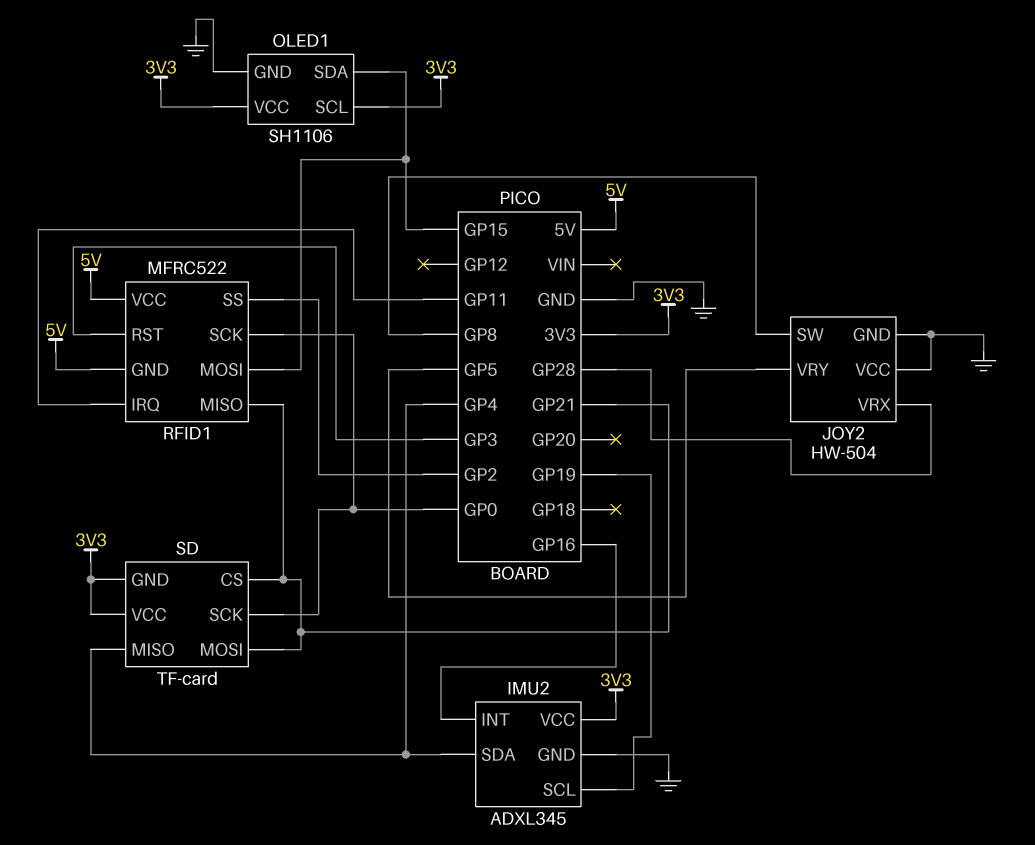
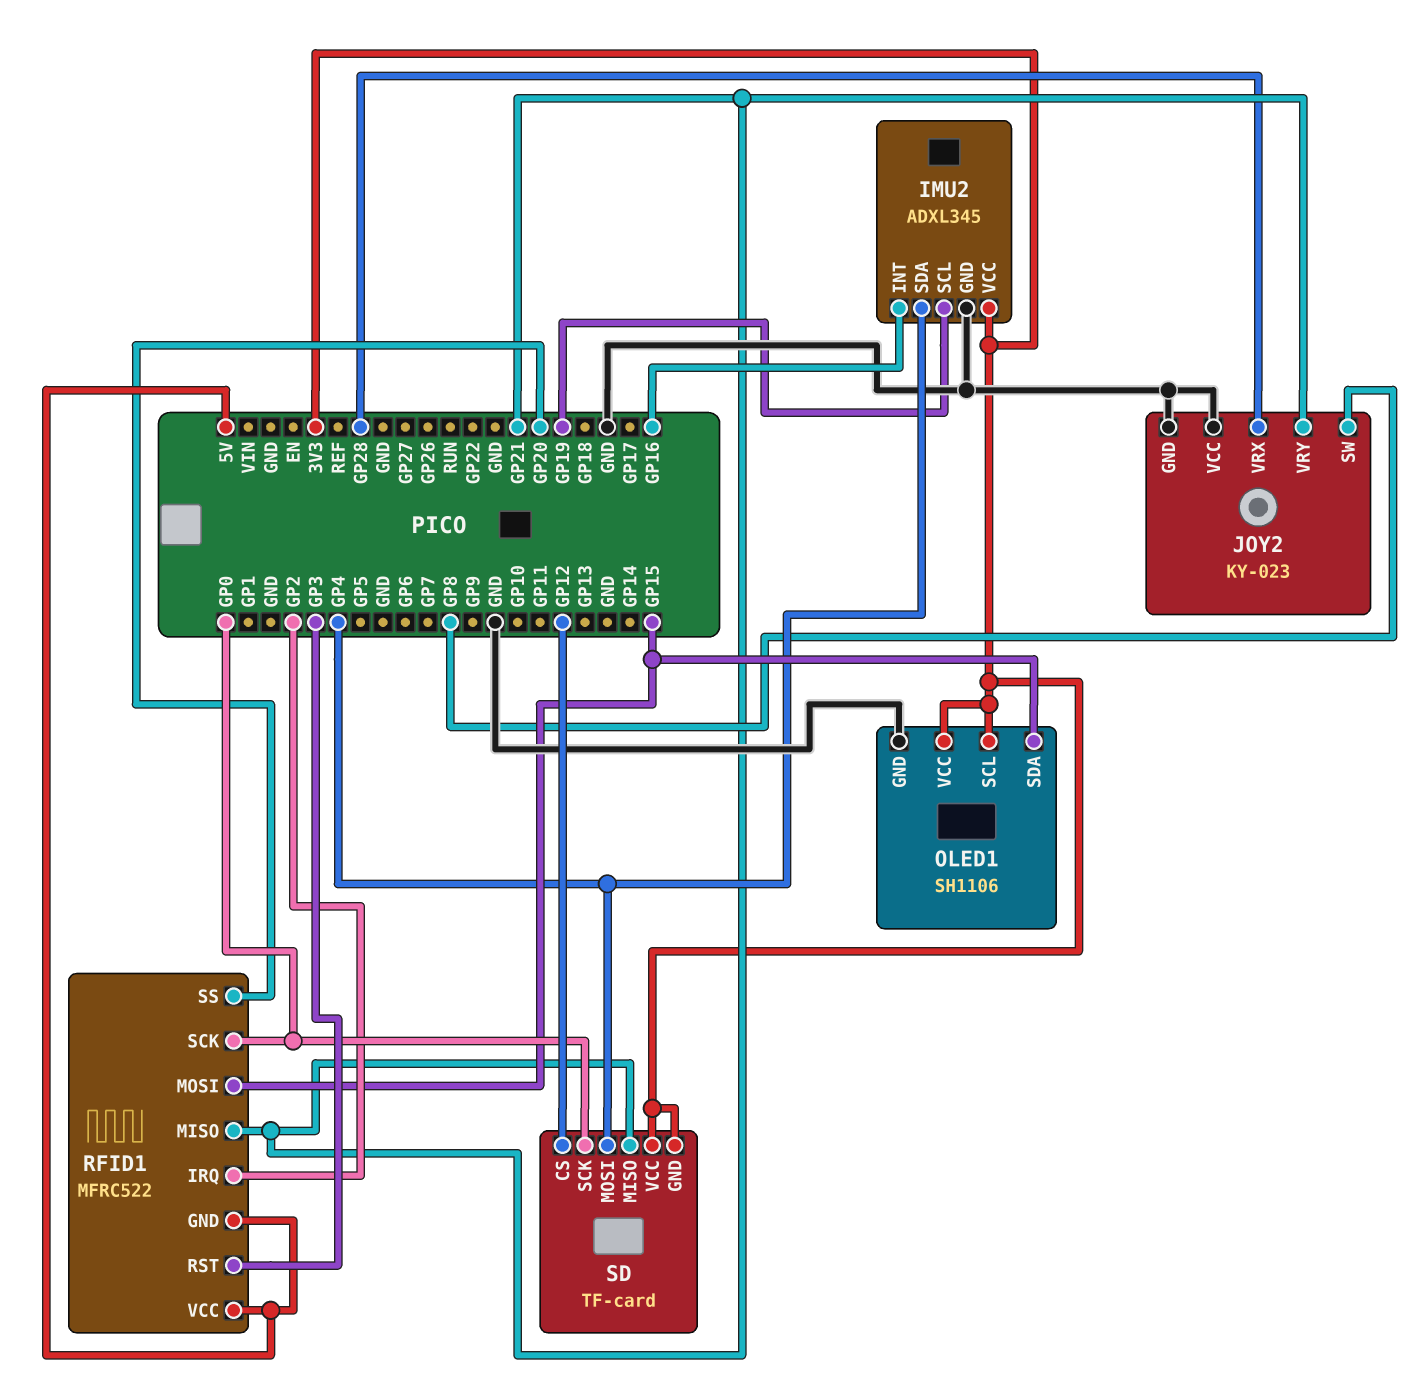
JOY2: HW-504 -> KY-023
JOY2 pin VRY: GP5 -> GP21
RFID1 pin IRQ: GP11 -> GP2
RFID1 pin SS: GP2 -> GP20
SD pin CS: GP21 -> GP12
SD pin MISO: GP4 -> GP21
SD pin MOSI: GP21 -> GP4

